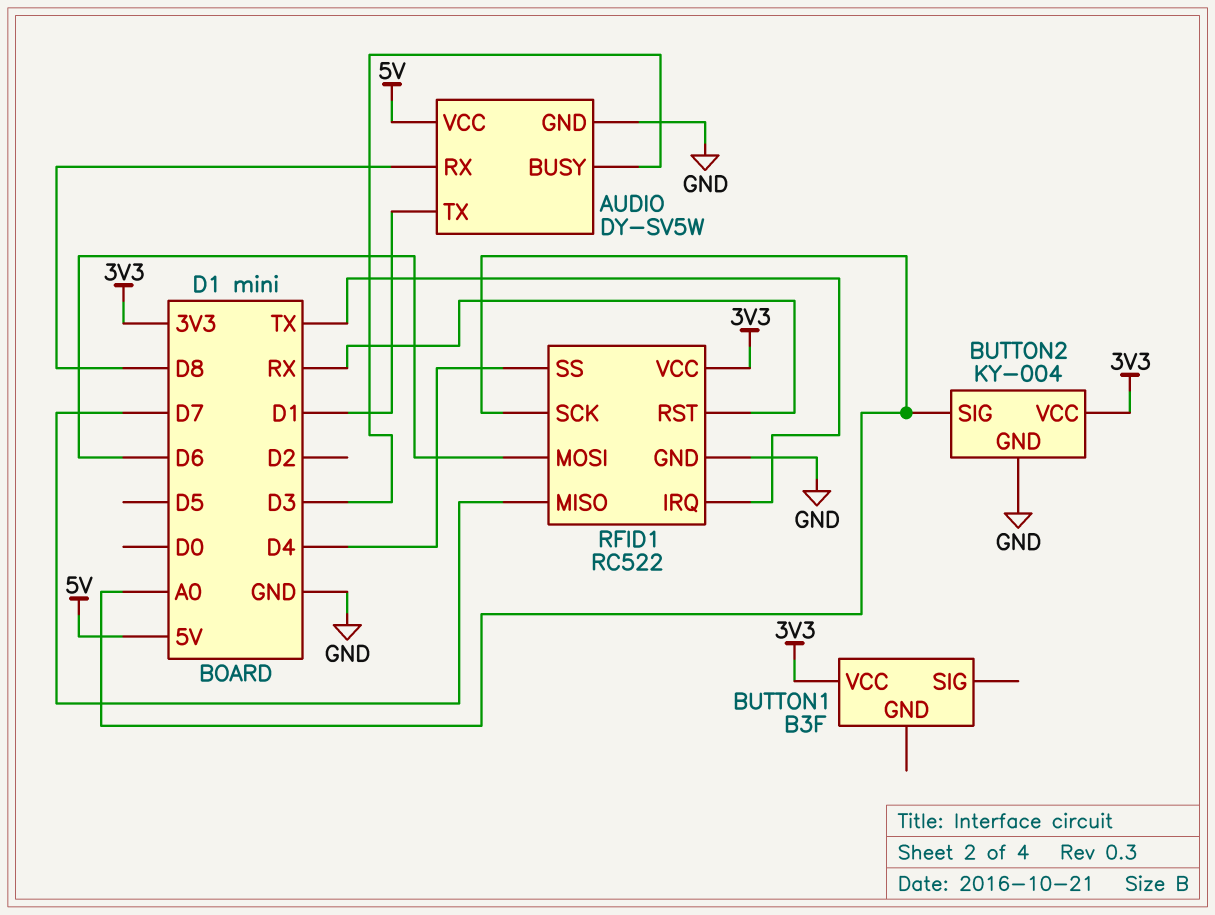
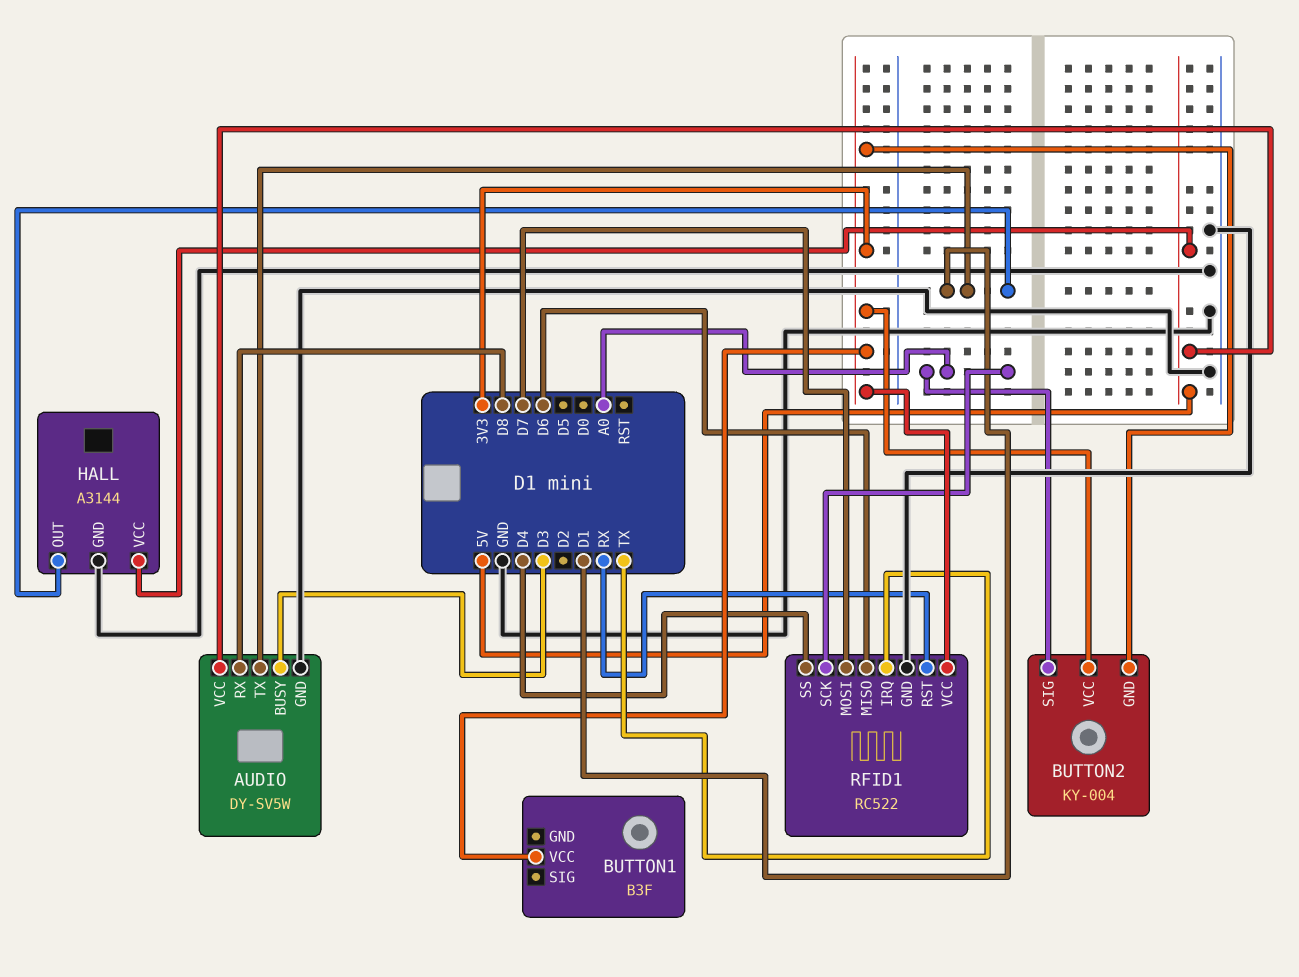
BUTTON2 pin GND: GND -> 3V3
HALL: none -> A3144
HALL pin GND: none -> GND
HALL pin OUT: none -> D1
HALL pin VCC: none -> 5V
RFID1 pin MISO: D7 -> D6
RFID1 pin MOSI: D6 -> D7

